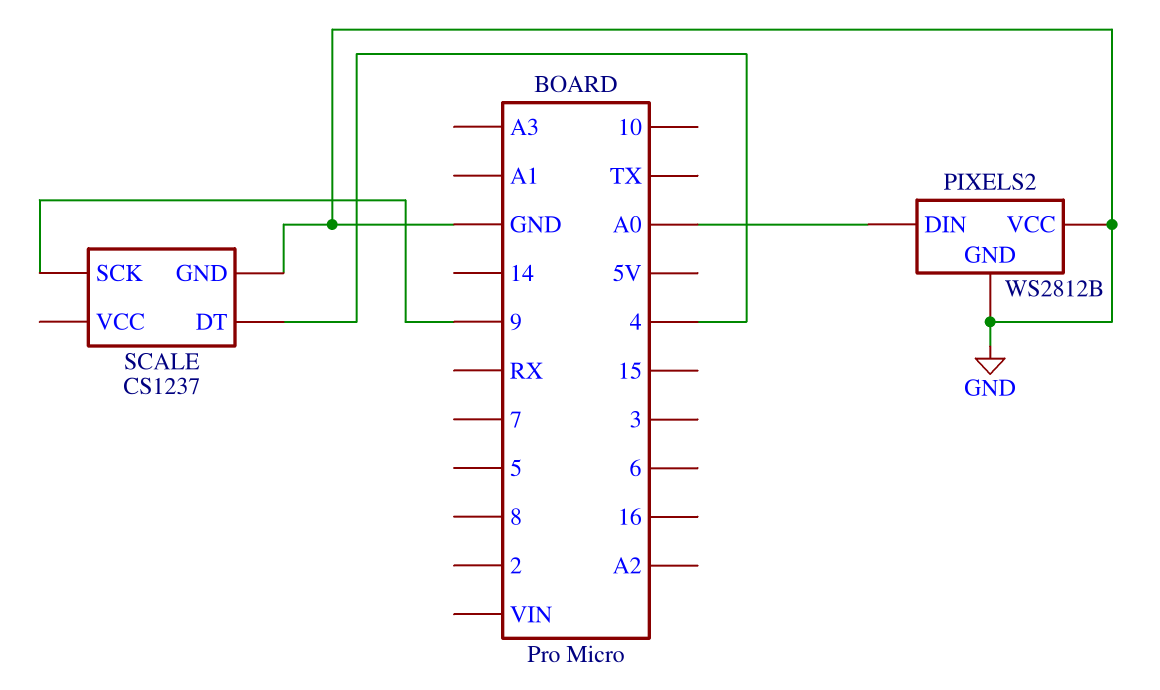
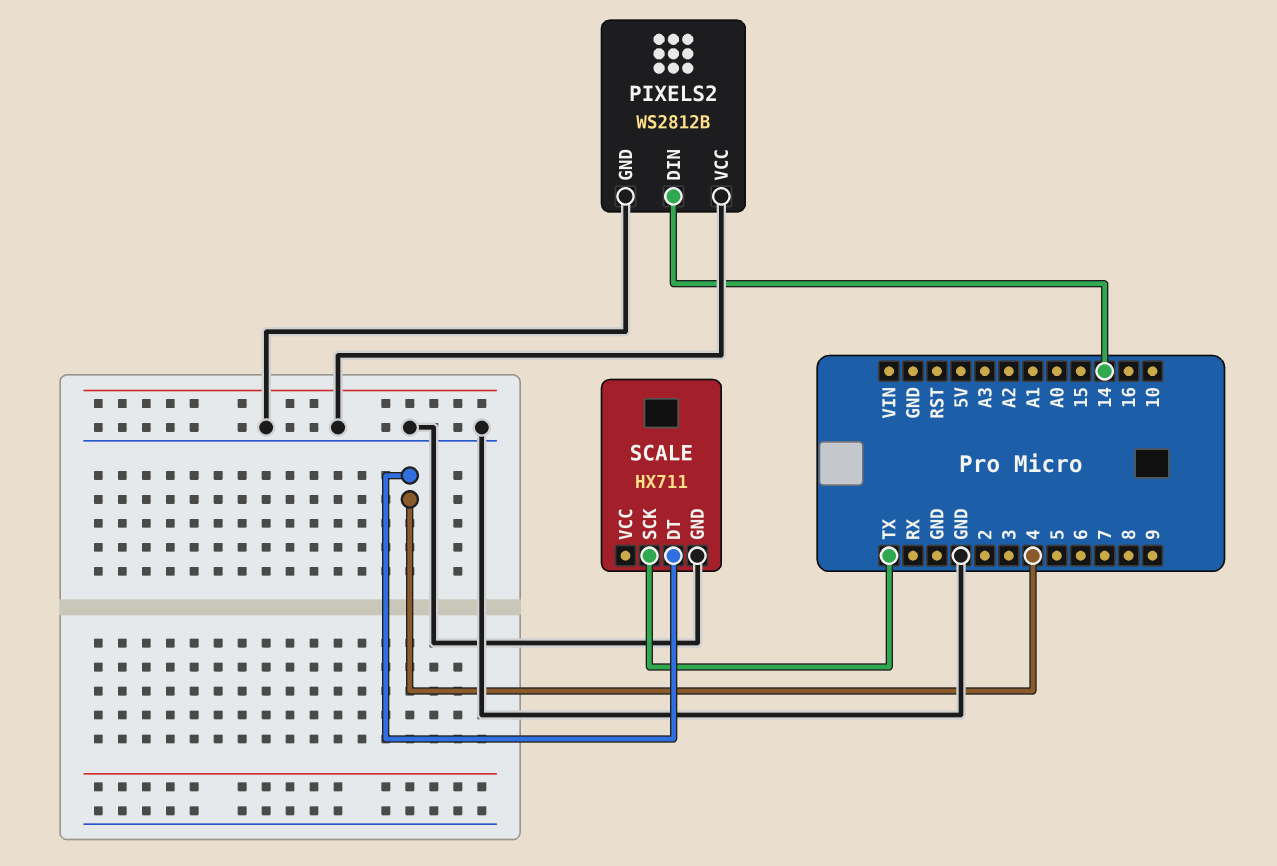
PIXELS2 pin DIN: A0 -> 14
SCALE: CS1237 -> HX711
SCALE pin SCK: 9 -> TX

